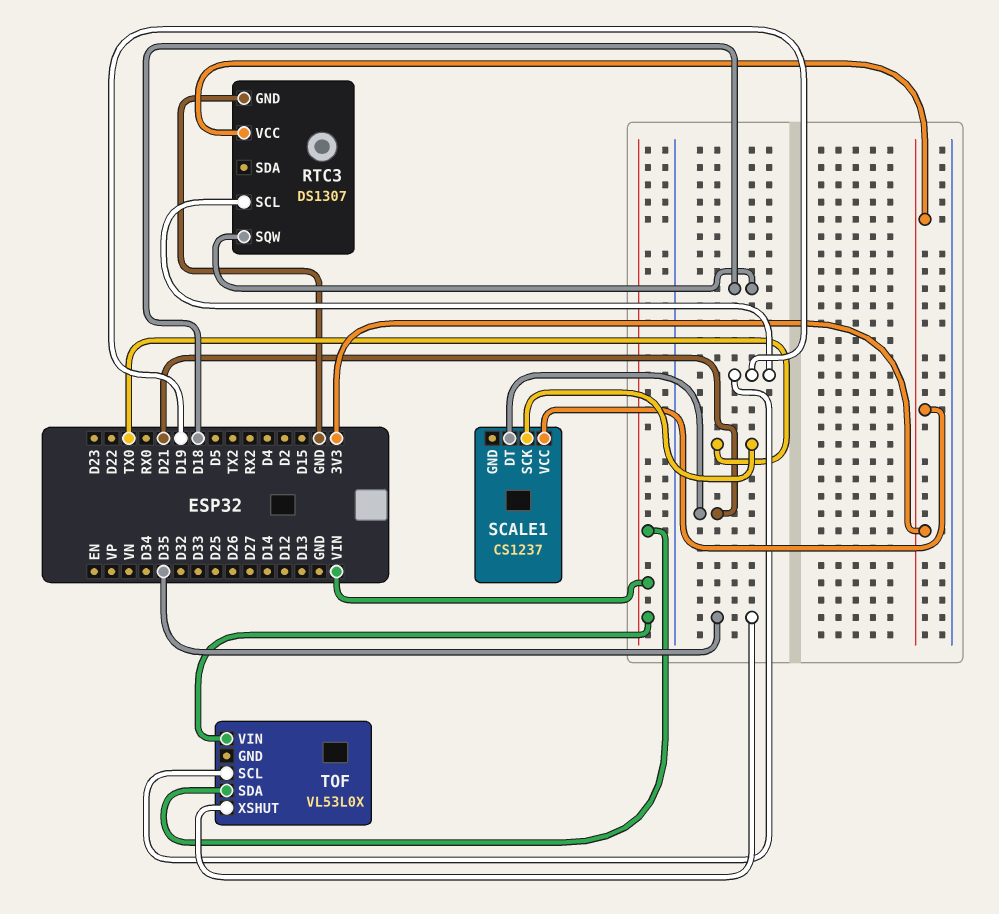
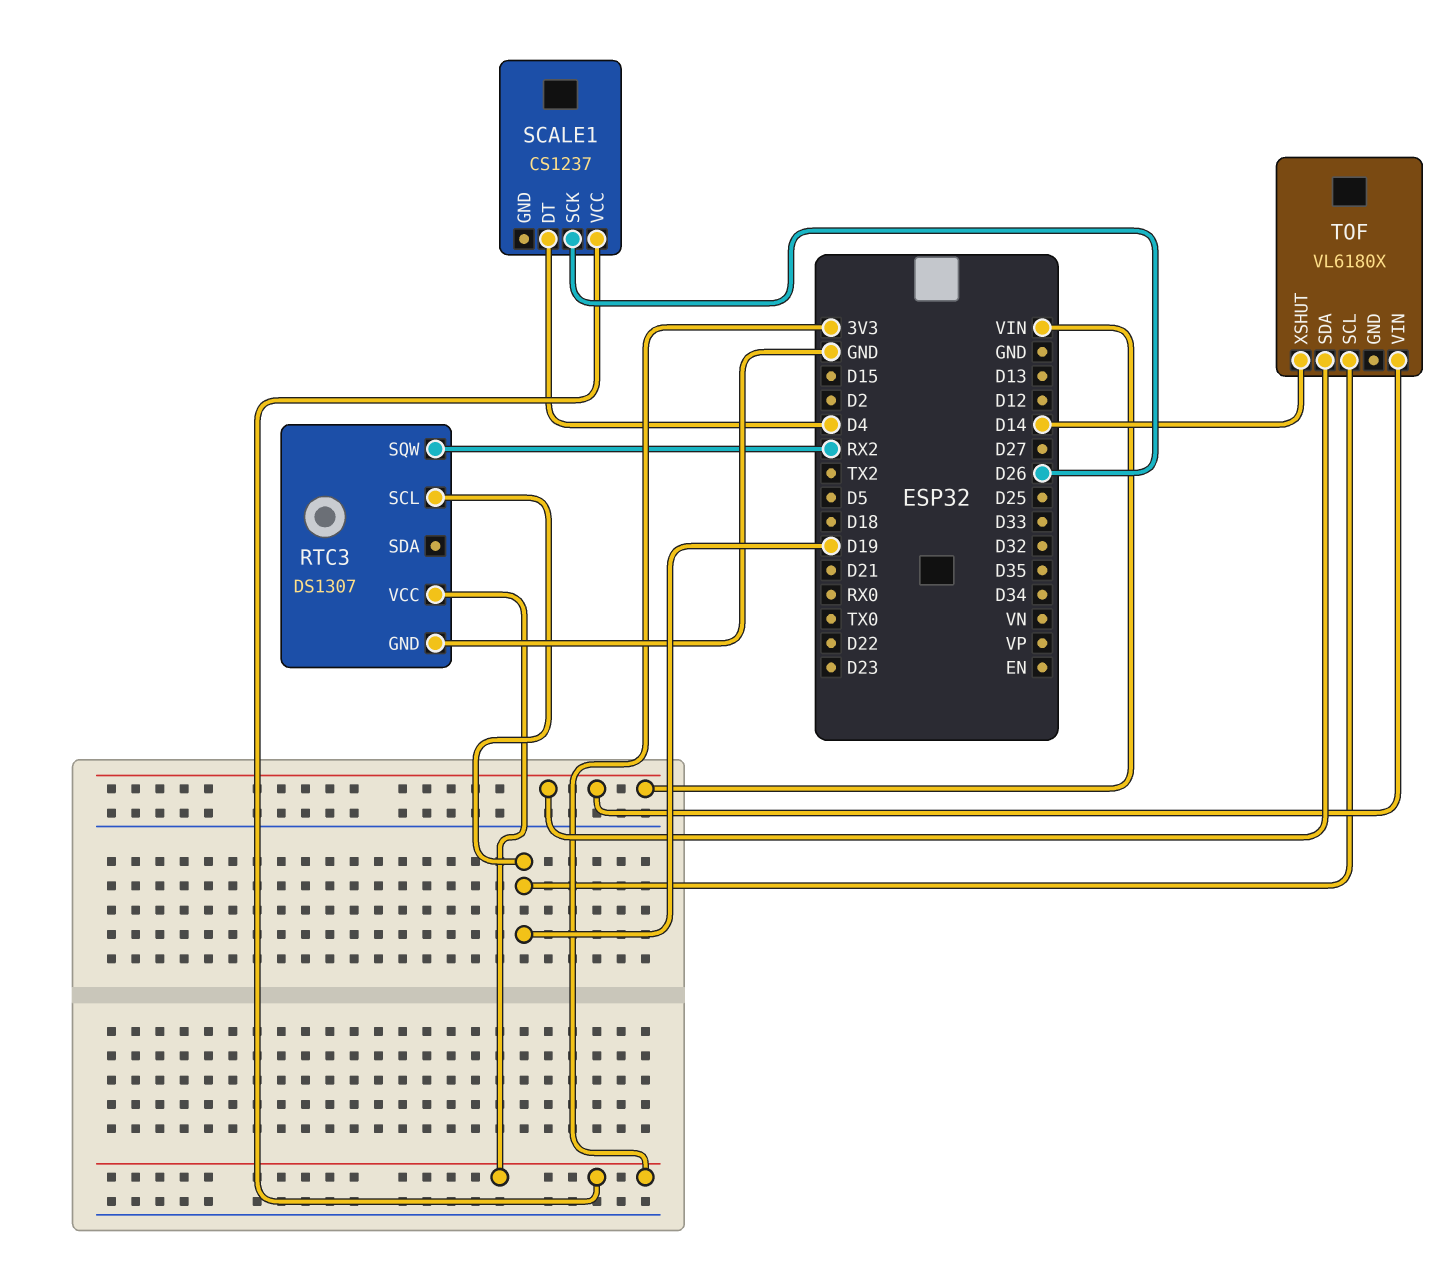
RTC3 pin SQW: D18 -> RX2
SCALE1 pin DT: D21 -> D4
SCALE1 pin SCK: TX0 -> D26
TOF: VL53L0X -> VL6180X
TOF pin XSHUT: D35 -> D14

